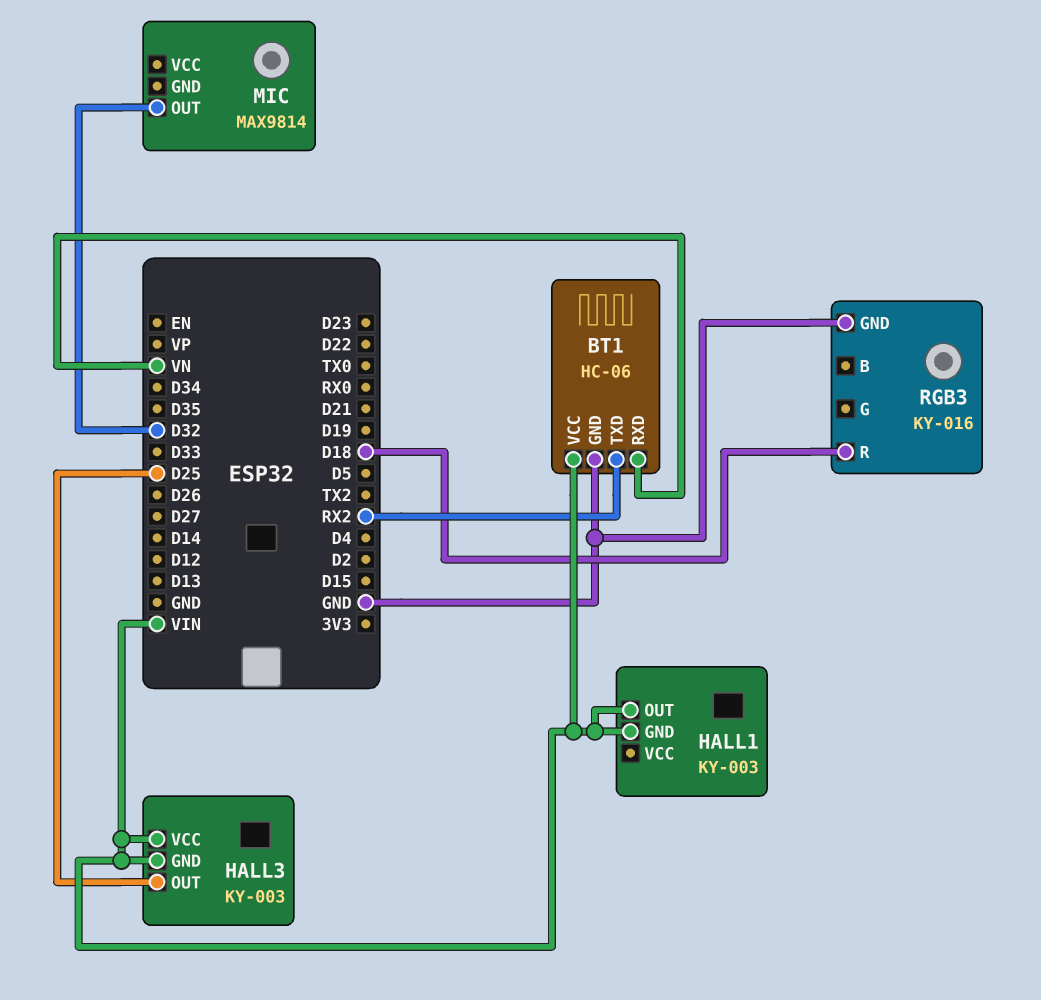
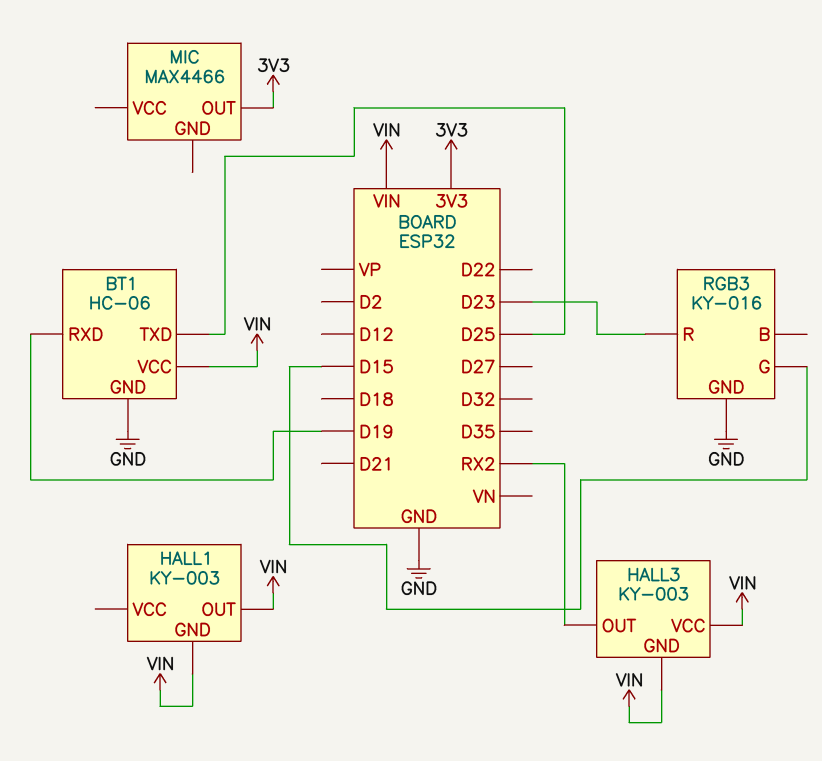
BT1 pin RXD: VN -> D19
BT1 pin TXD: RX2 -> D25
HALL3 pin OUT: D25 -> RX2
MIC: MAX9814 -> MAX4466
MIC pin OUT: D32 -> 3V3
RGB3 pin G: none -> D15
RGB3 pin R: D18 -> D23

